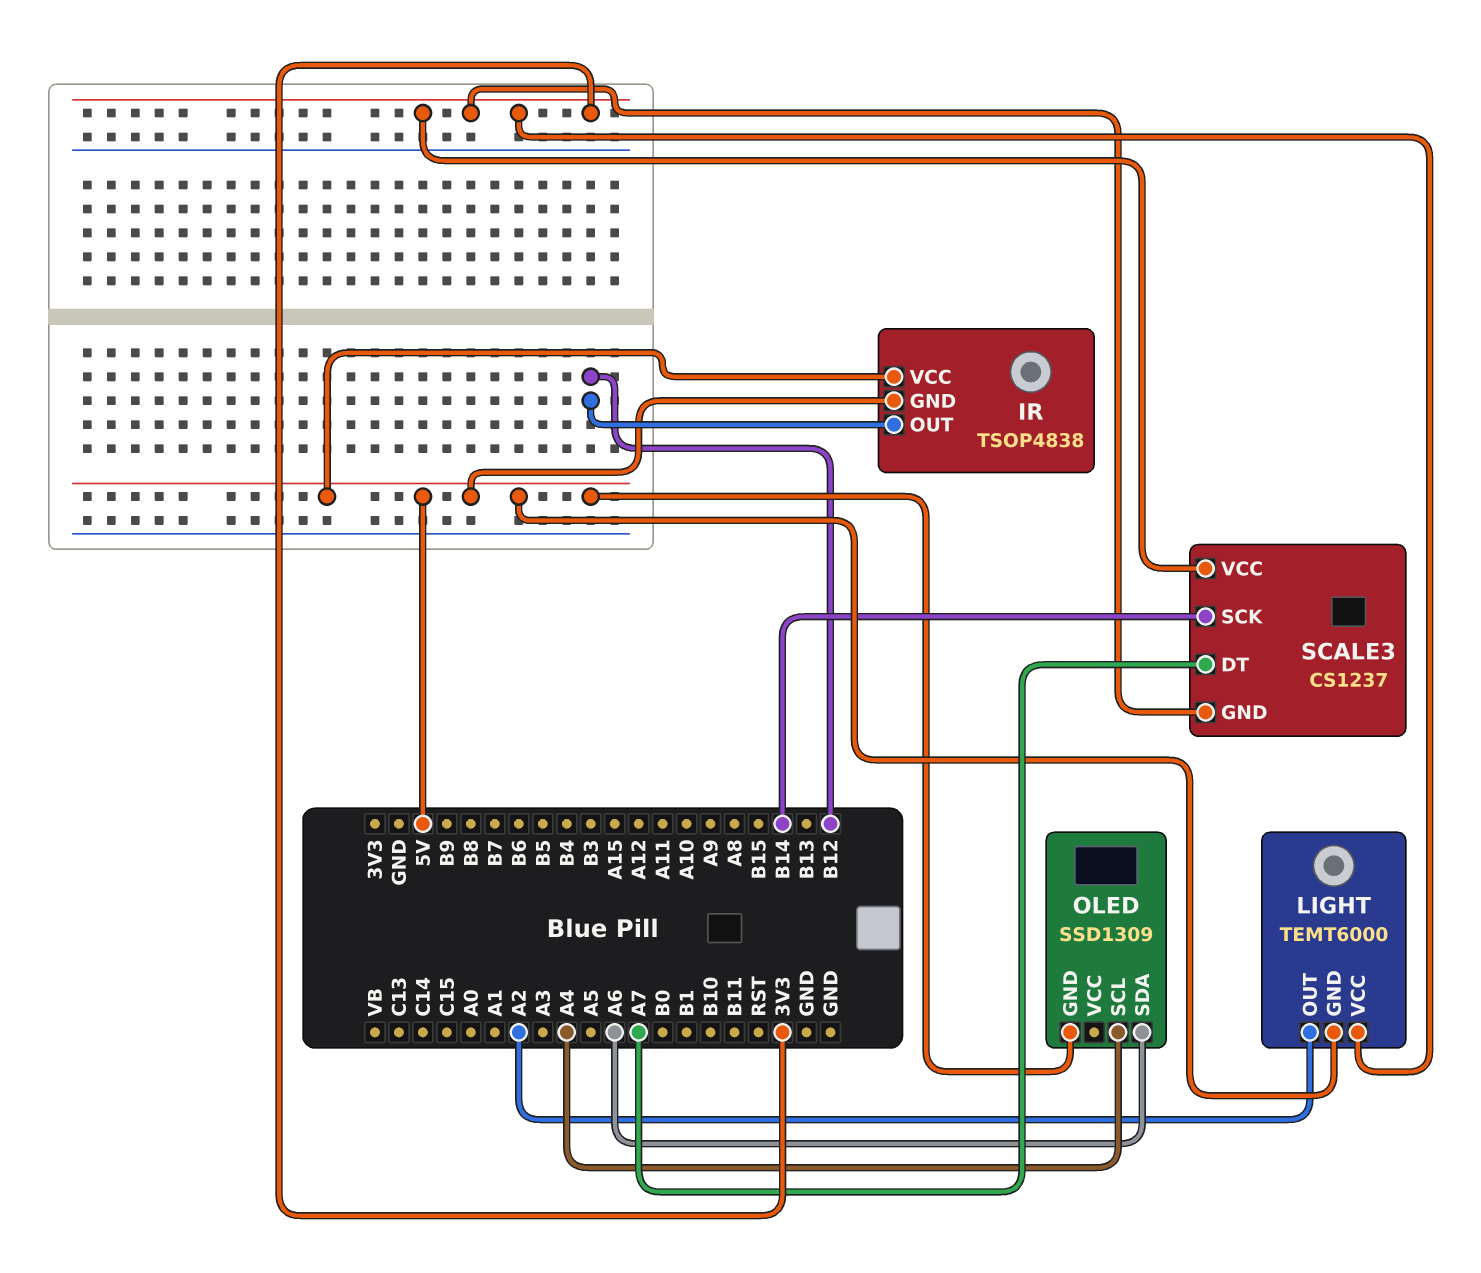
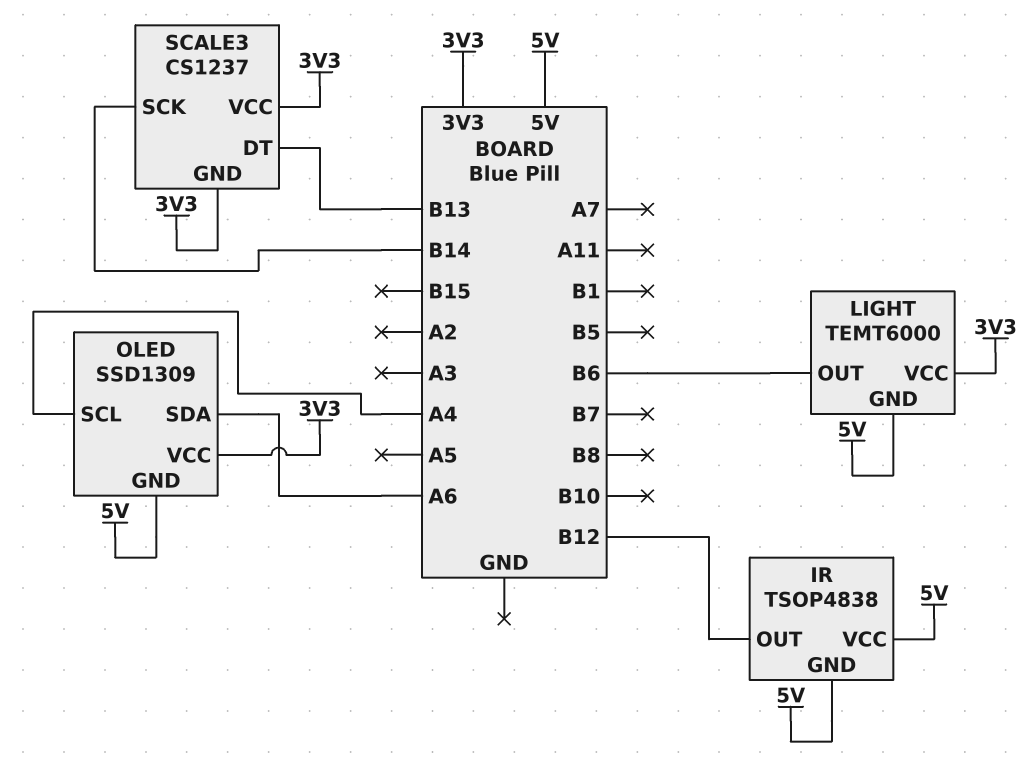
LIGHT pin OUT: A2 -> B6
OLED pin VCC: none -> 3V3
SCALE3 pin DT: A7 -> B13

